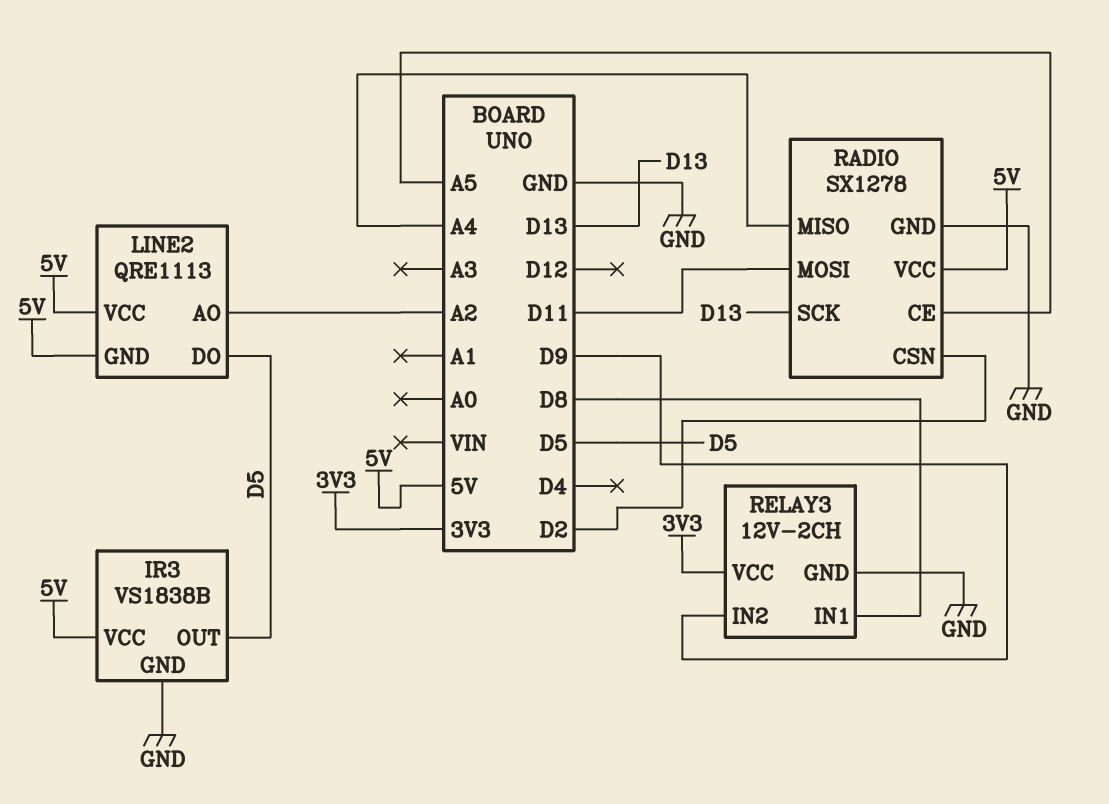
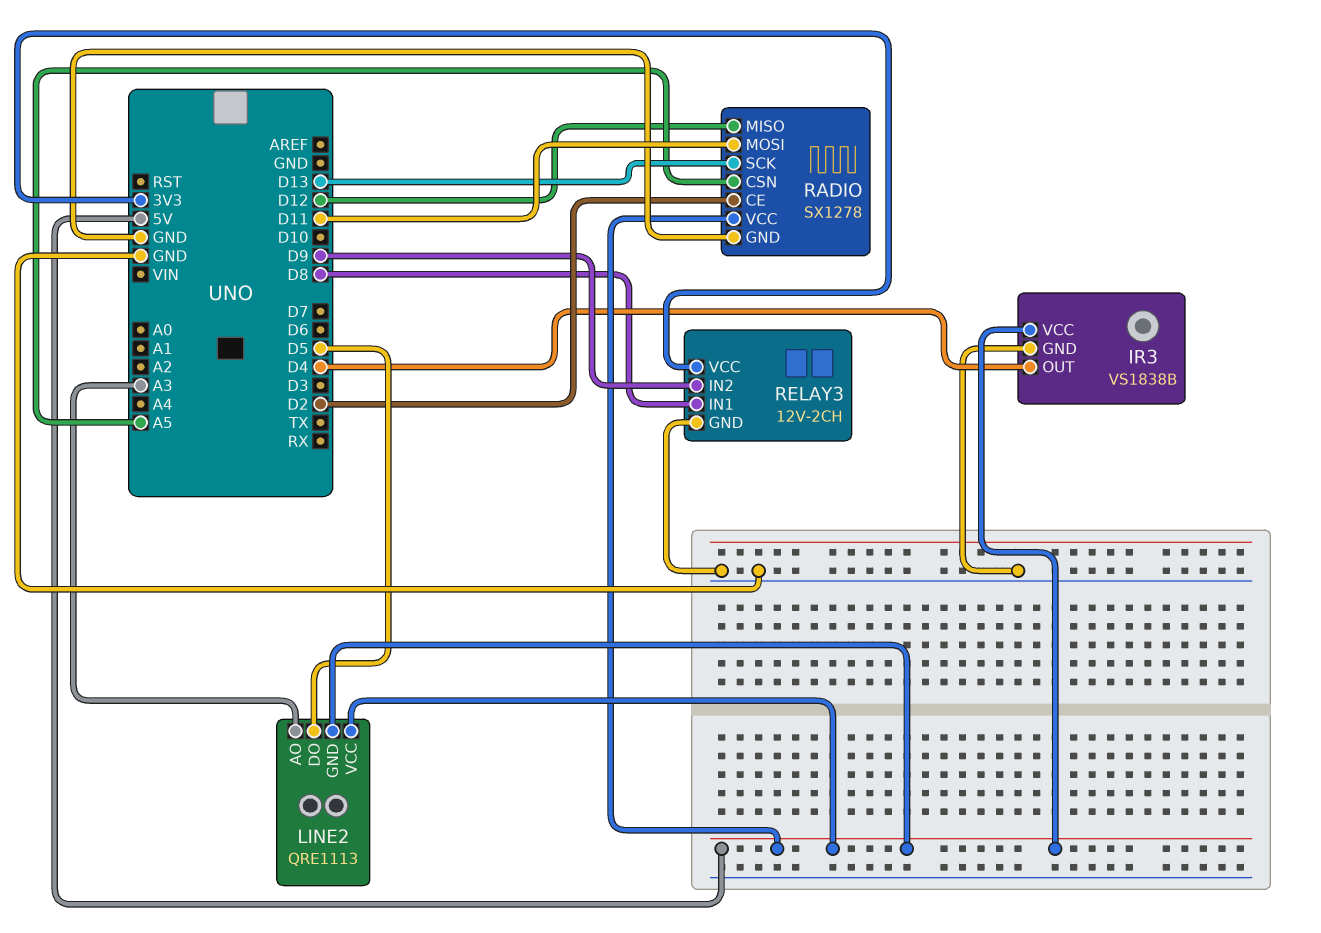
IR3 pin OUT: D5 -> D4
LINE2 pin AO: A2 -> A3
RADIO pin CE: A5 -> D2
RADIO pin CSN: D2 -> A5
RADIO pin MISO: A4 -> D12

